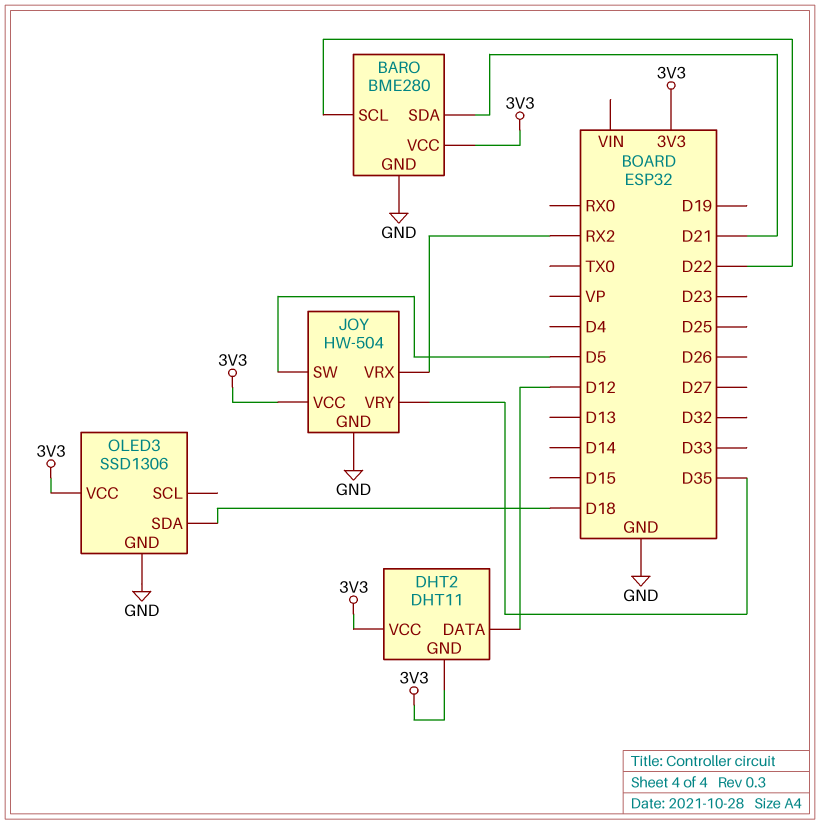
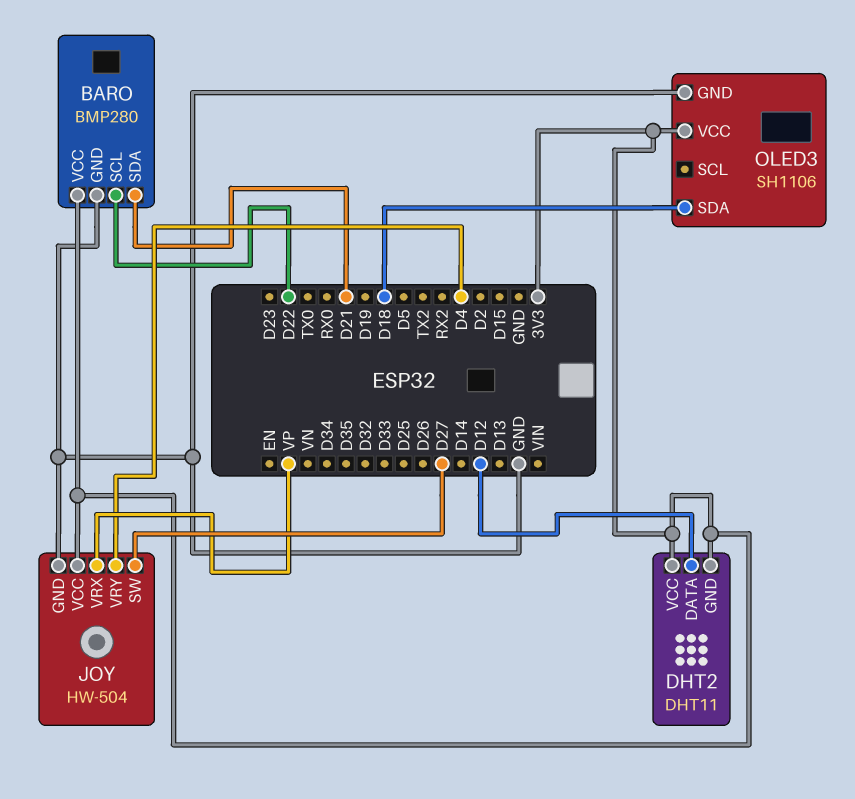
BARO: BME280 -> BMP280
JOY pin SW: D5 -> D27
JOY pin VRX: RX2 -> VP
JOY pin VRY: D35 -> D4
OLED3: SSD1306 -> SH1106

